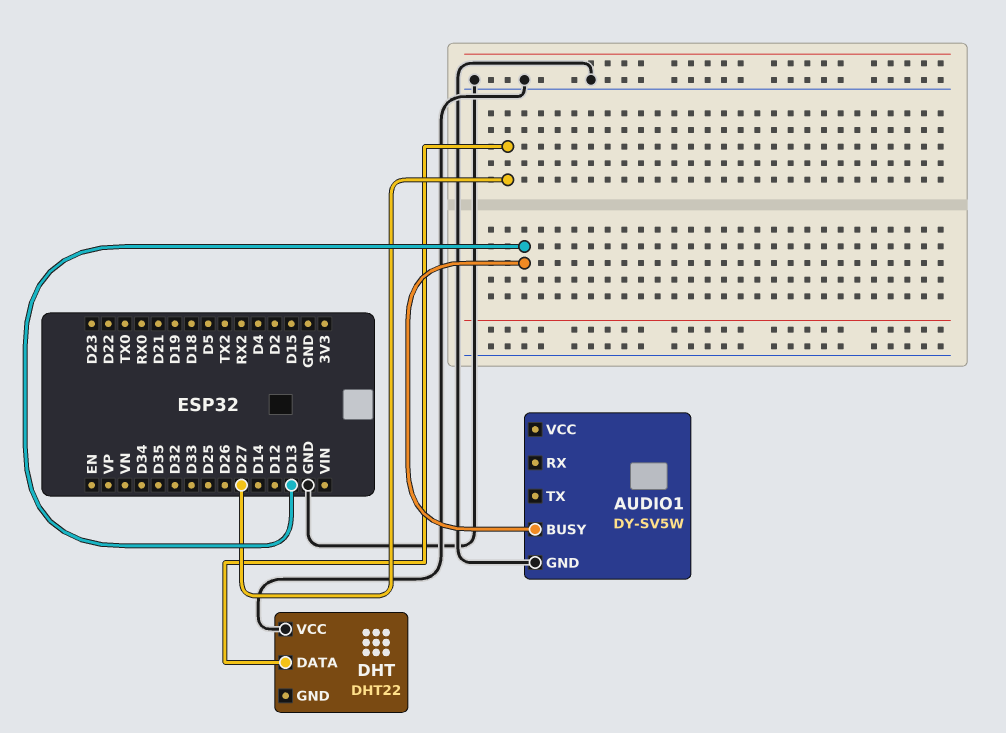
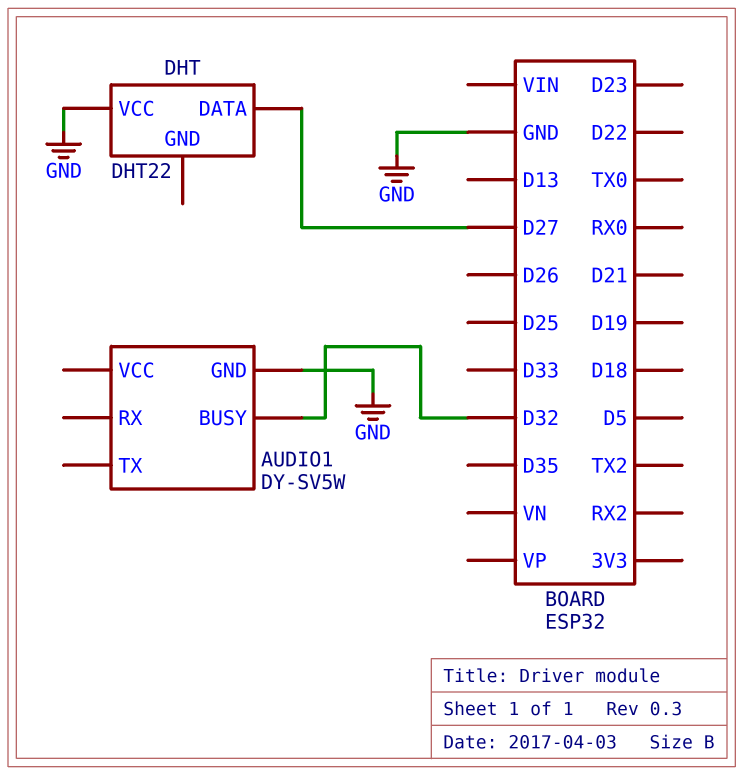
AUDIO1 pin BUSY: D13 -> D32

